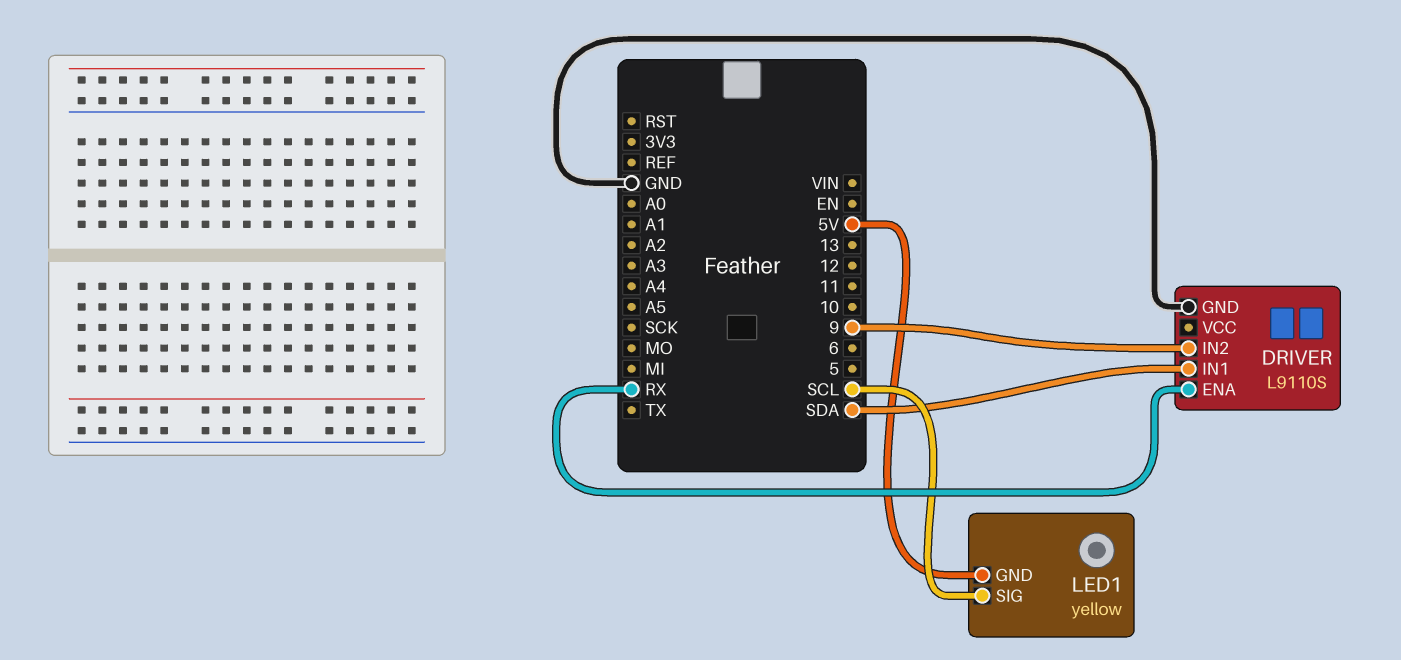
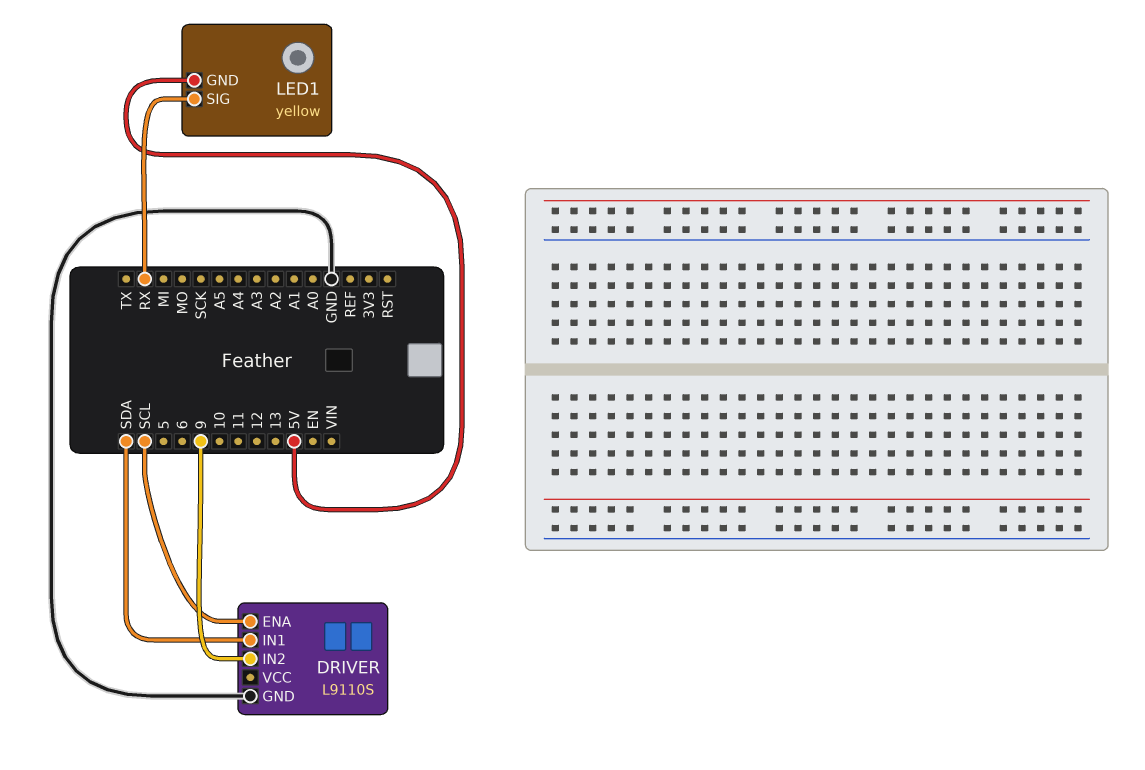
DRIVER pin ENA: RX -> SCL
LED1 pin SIG: SCL -> RX

